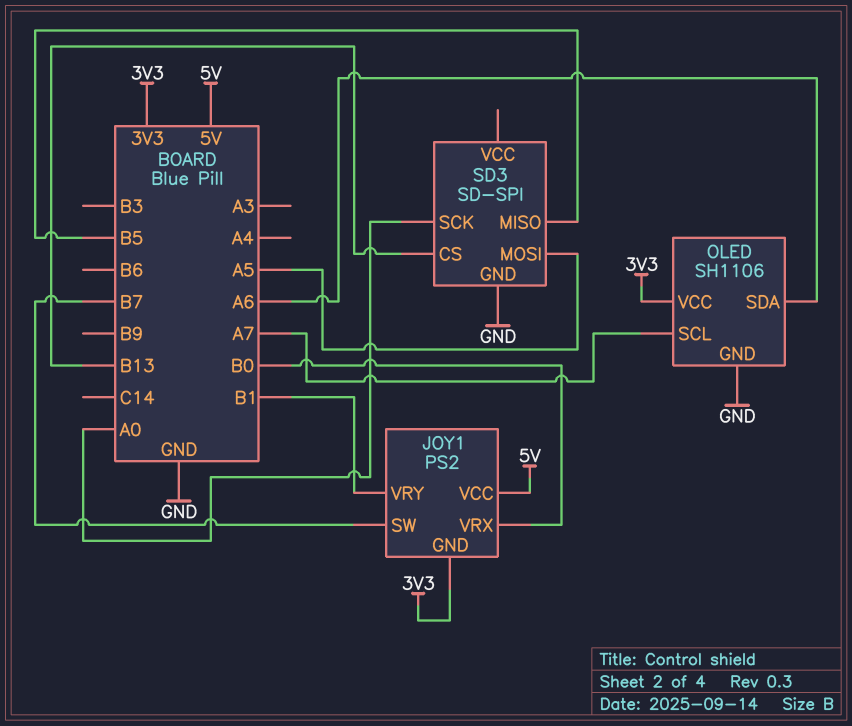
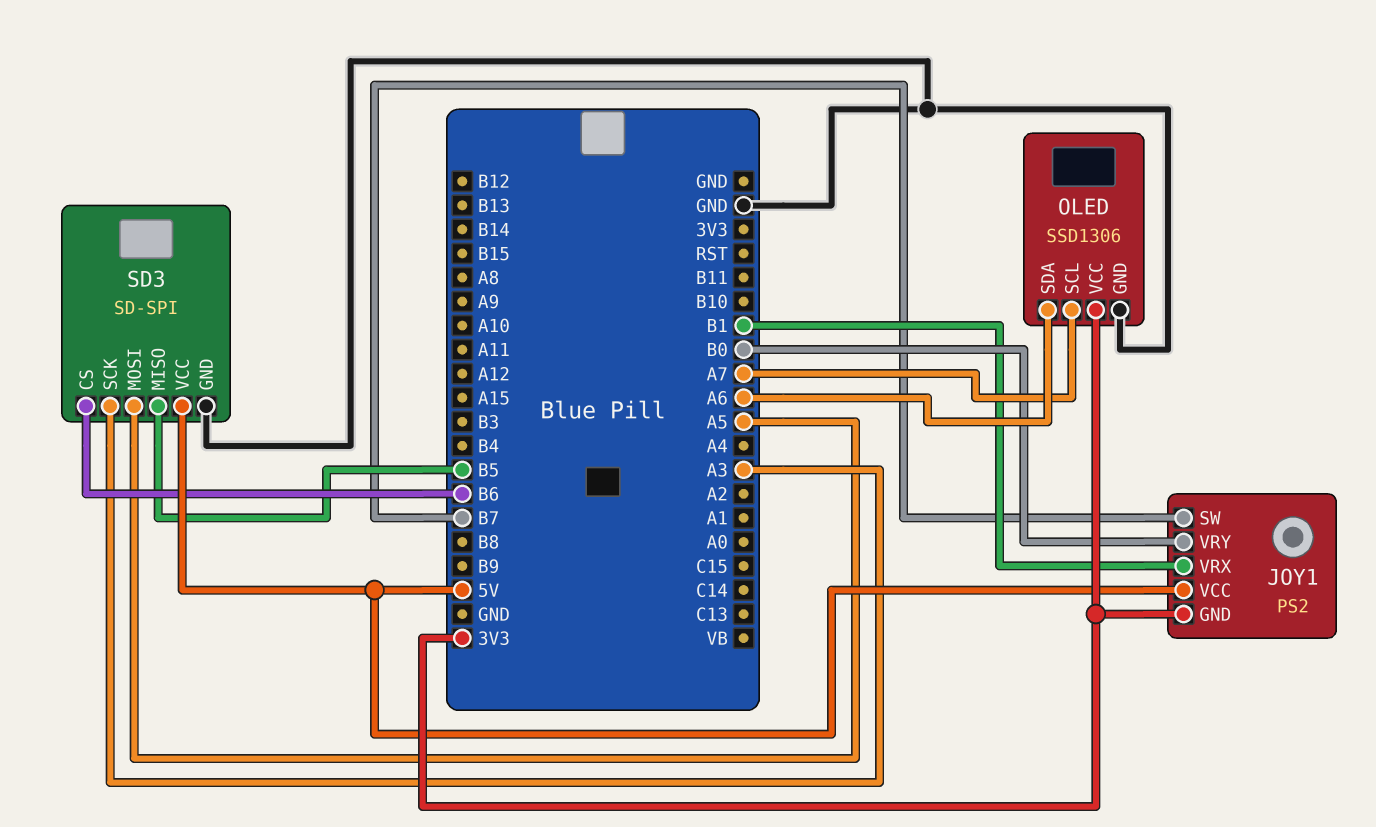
JOY1 pin VRX: B0 -> B1
JOY1 pin VRY: B1 -> B0
OLED: SH1106 -> SSD1306
SD3 pin CS: B13 -> B6
SD3 pin SCK: A0 -> A3
SD3 pin VCC: none -> 5V

